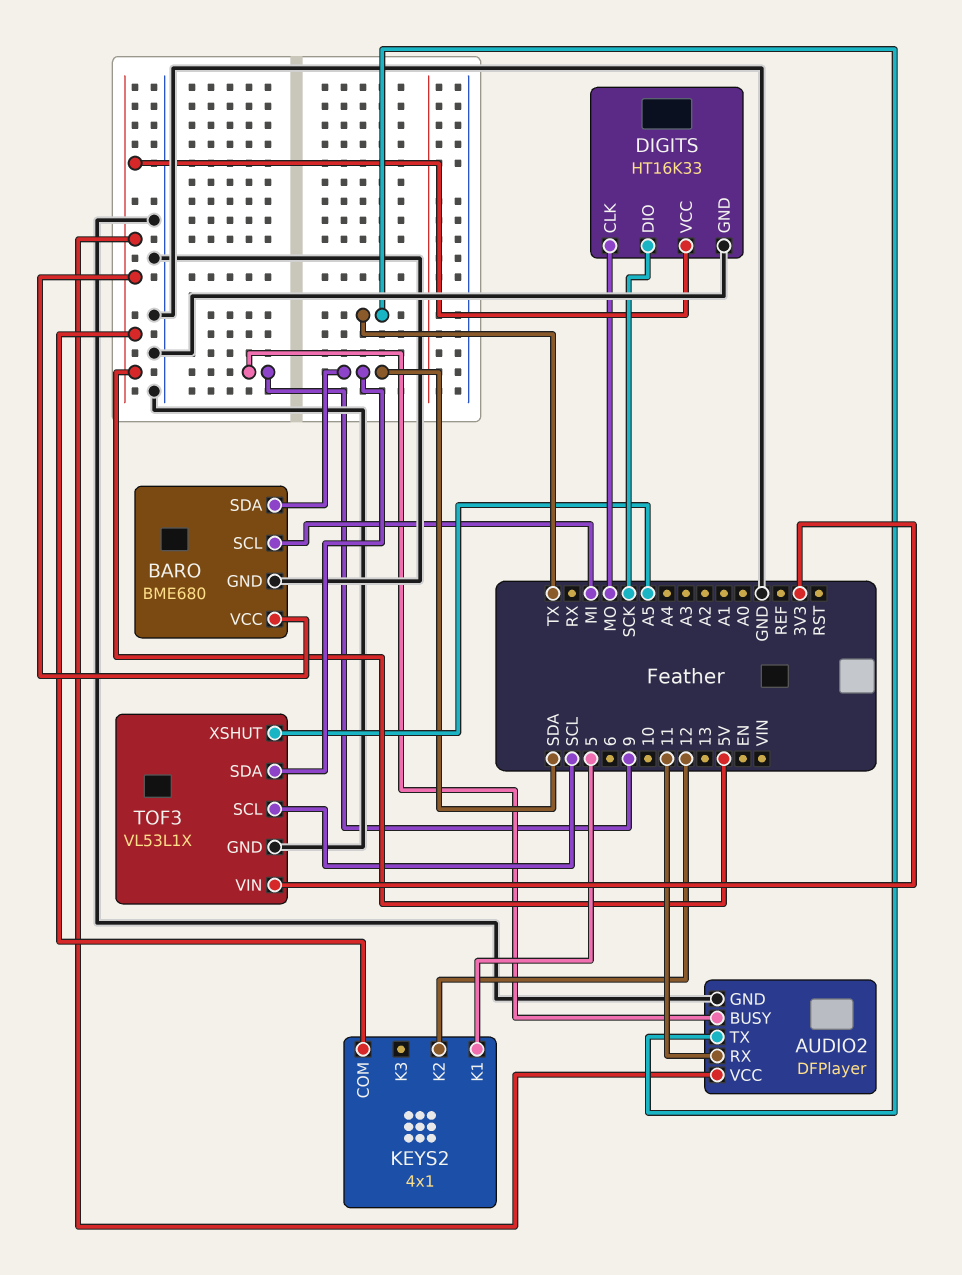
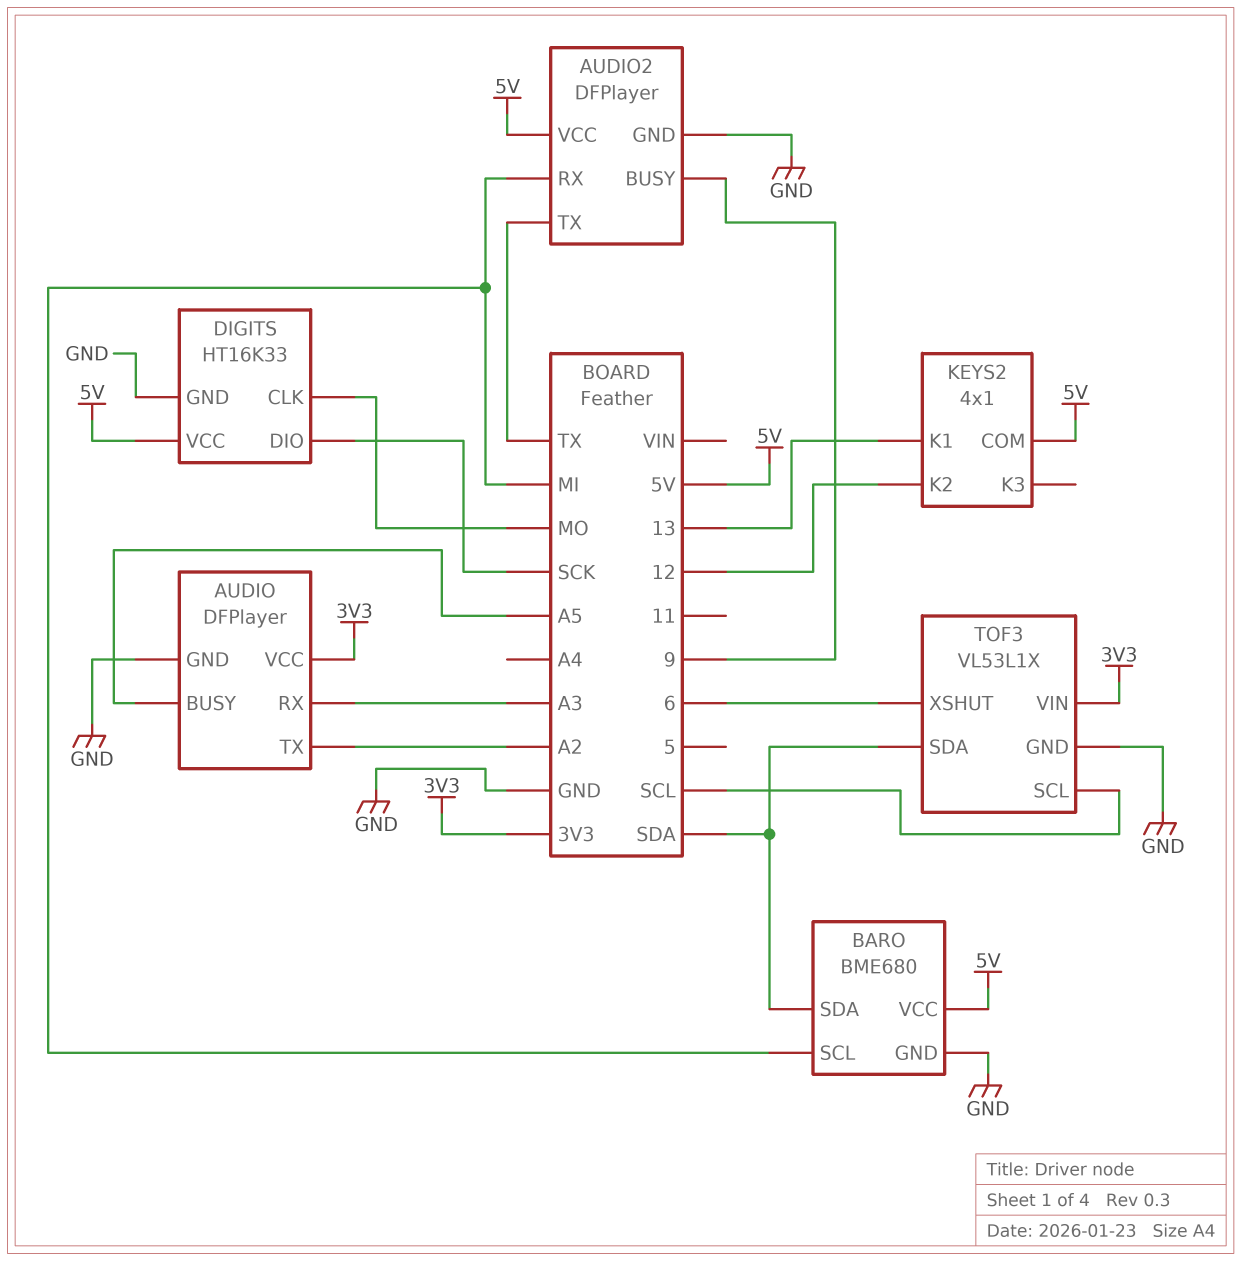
AUDIO: none -> DFPlayer
AUDIO pin BUSY: none -> A5
AUDIO pin GND: none -> GND
AUDIO pin RX: none -> A3
AUDIO pin TX: none -> A2
AUDIO pin VCC: none -> 3V3
AUDIO2 pin RX: 11 -> MI
KEYS2 pin K1: 5 -> 13
TOF3 pin XSHUT: A5 -> 6

